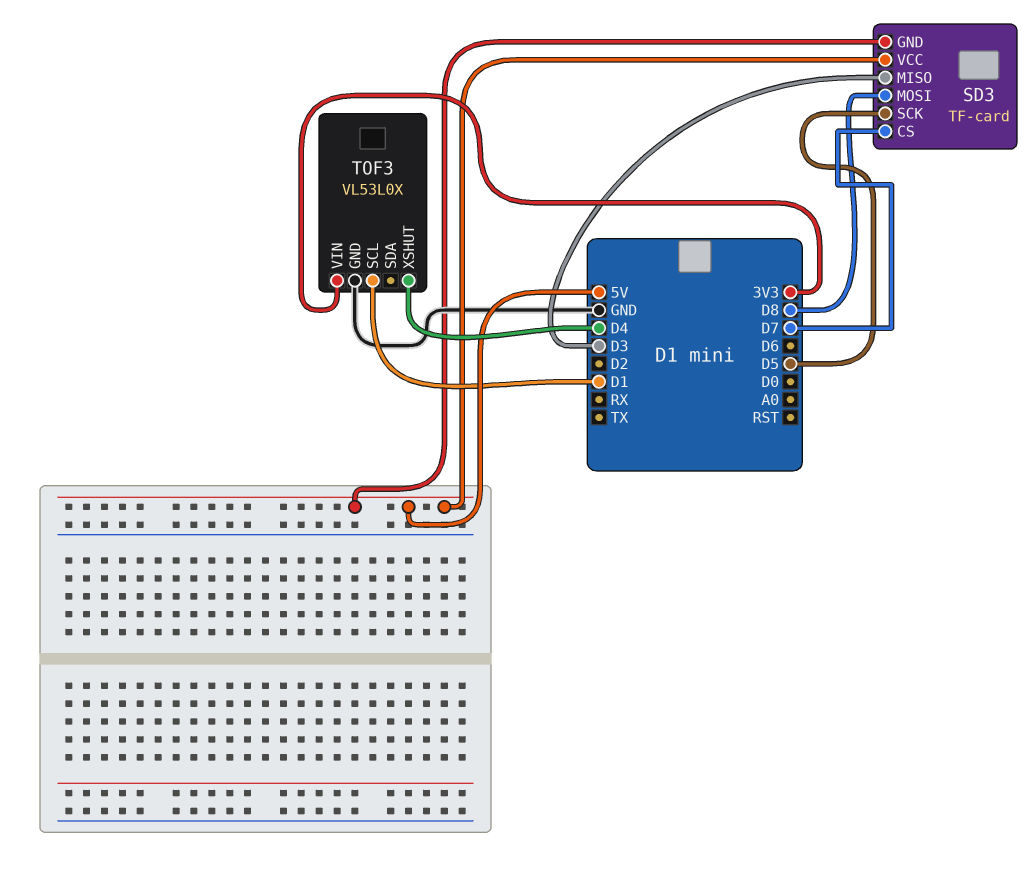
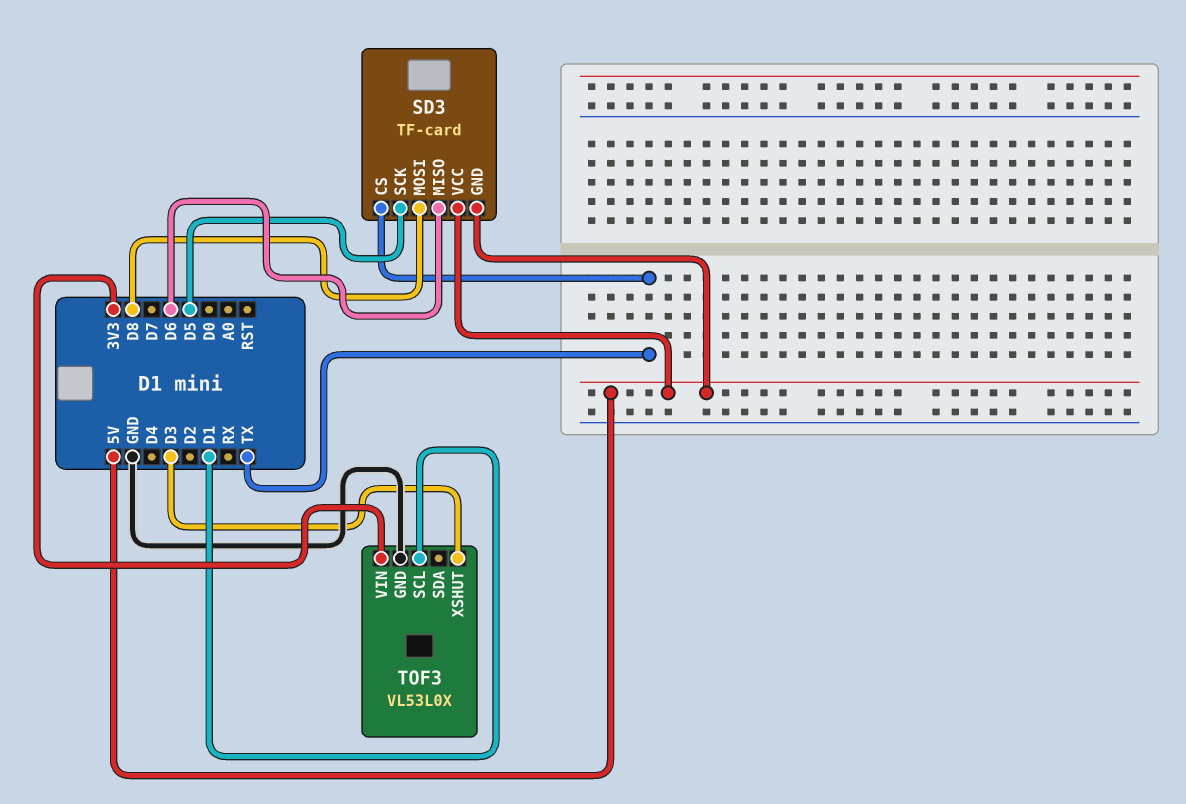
SD3 pin CS: D7 -> TX
SD3 pin MISO: D3 -> D6
TOF3 pin XSHUT: D4 -> D3

